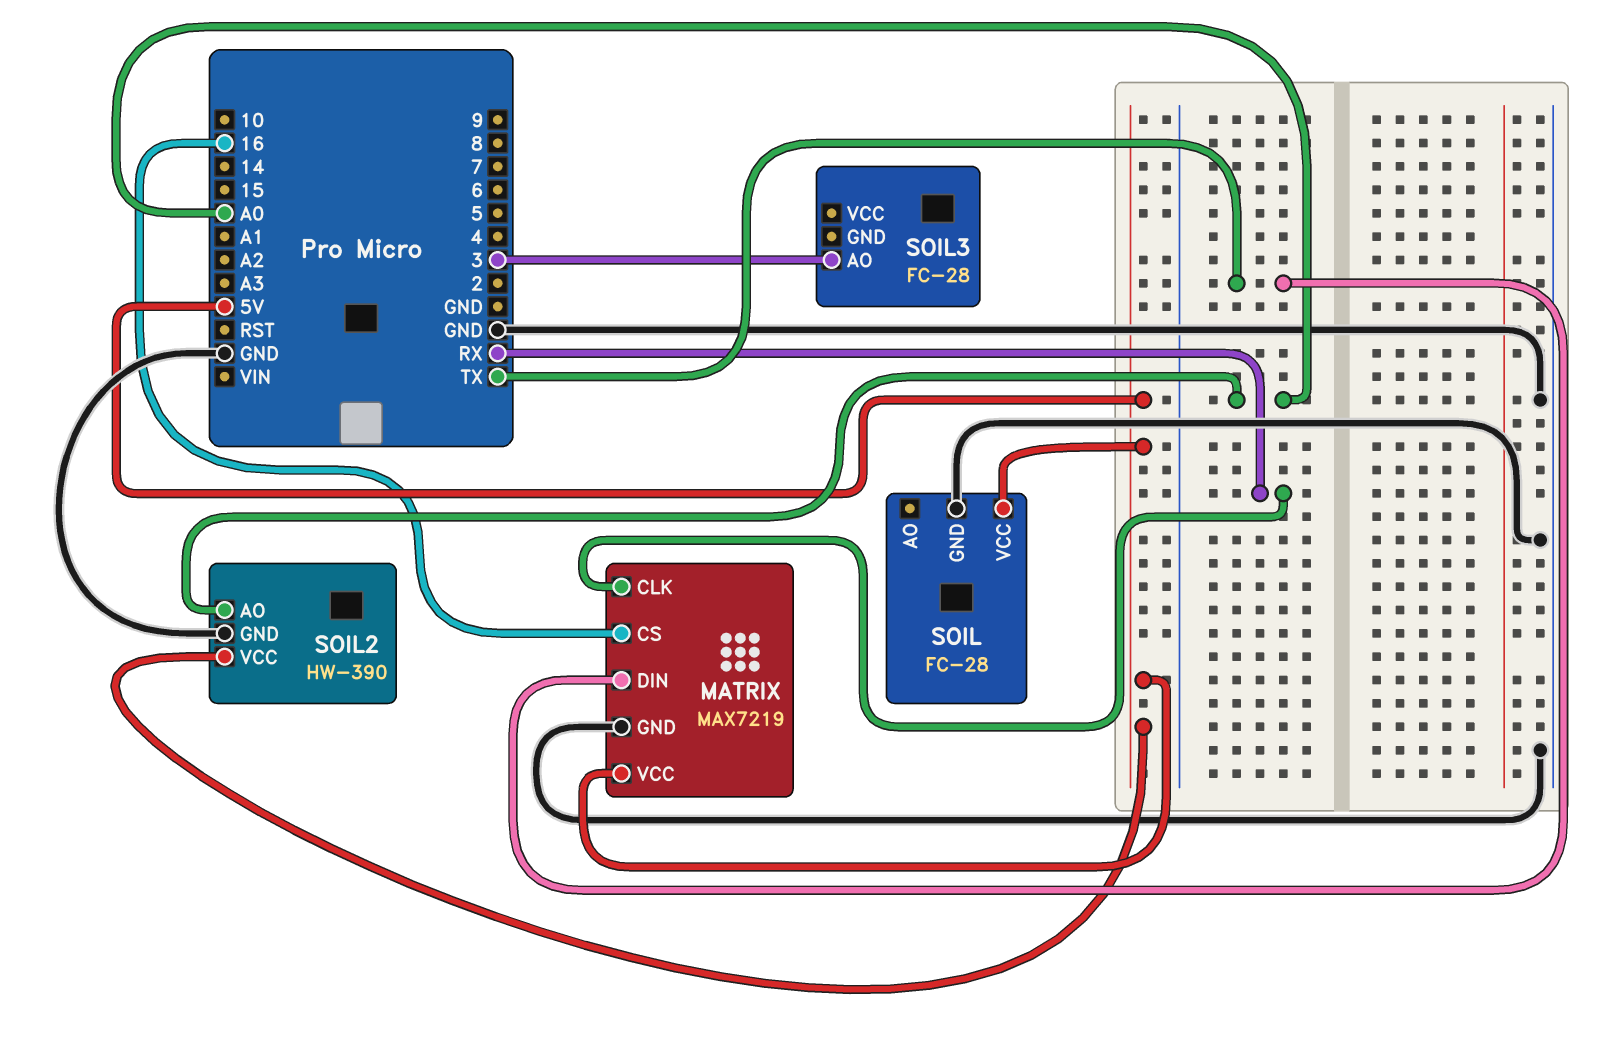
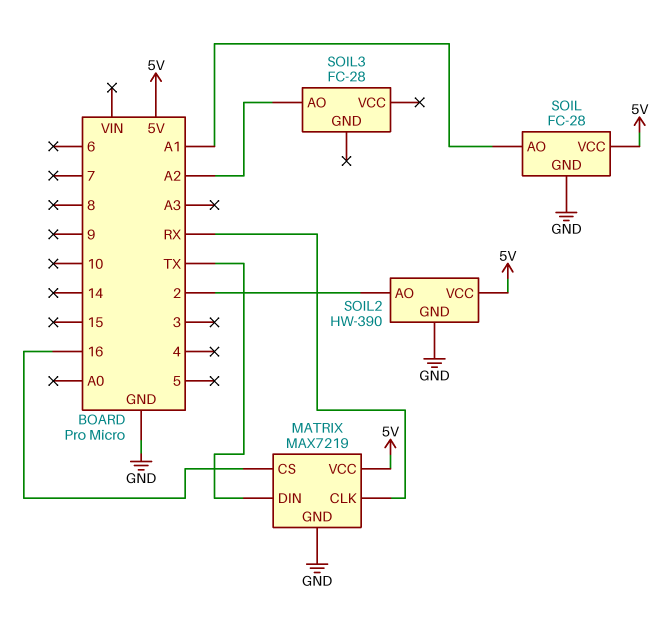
SOIL pin AO: none -> A1
SOIL2 pin AO: A0 -> 2
SOIL3 pin AO: 3 -> A2

